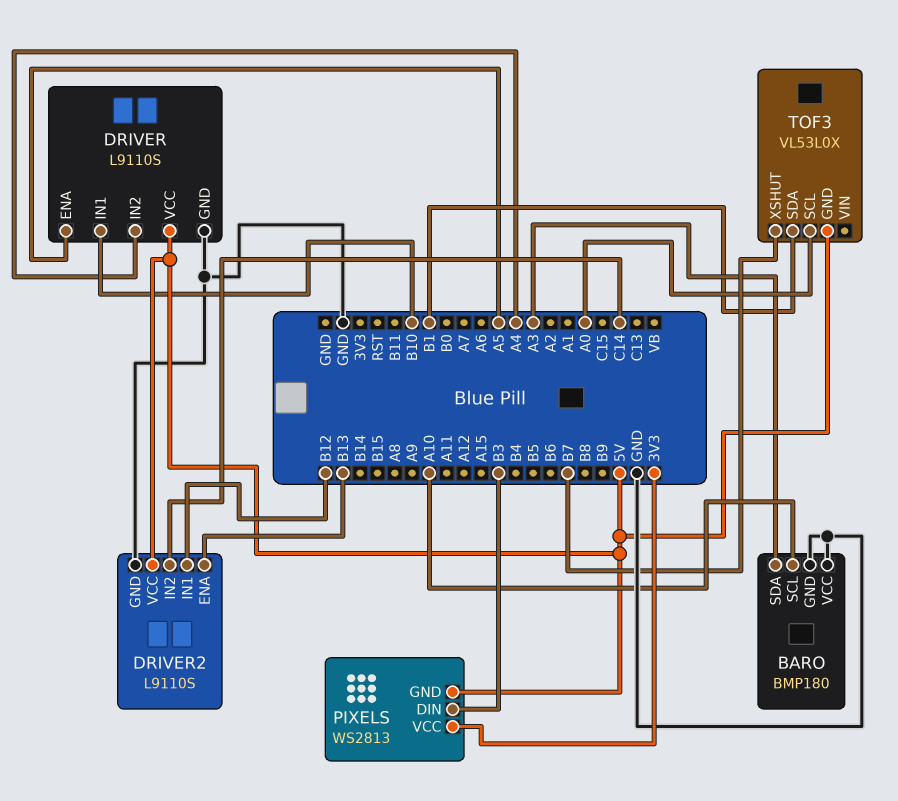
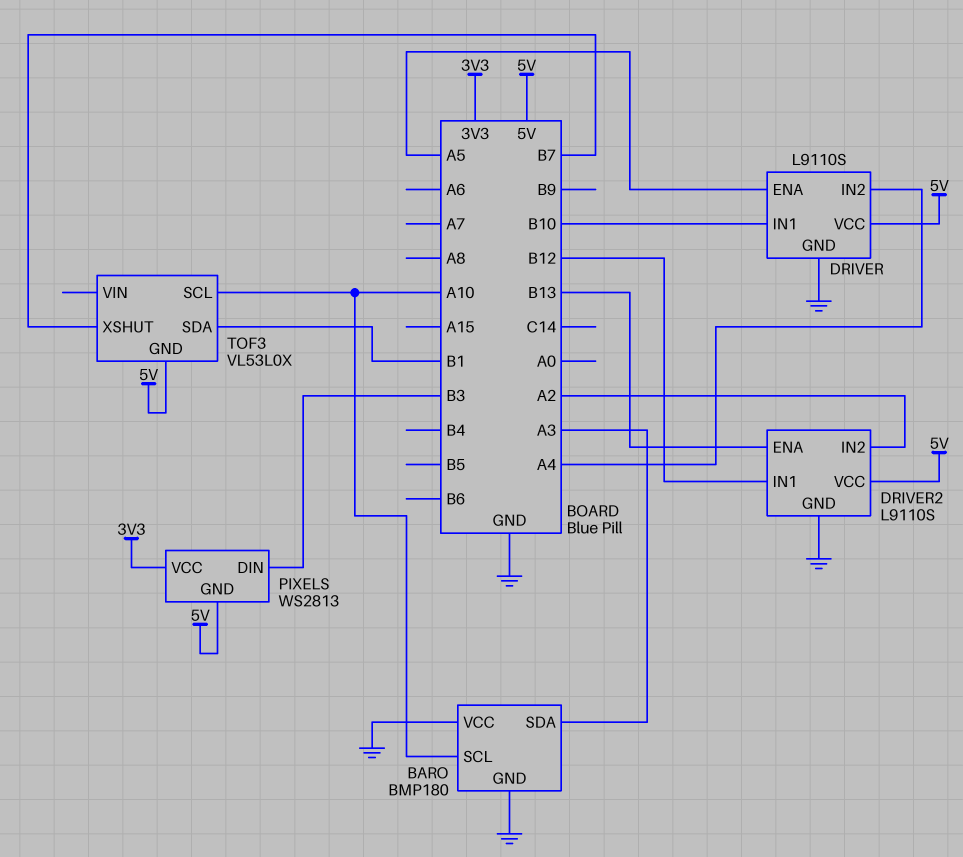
DRIVER2 pin IN2: C14 -> A2
TOF3 pin SCL: A0 -> A10

